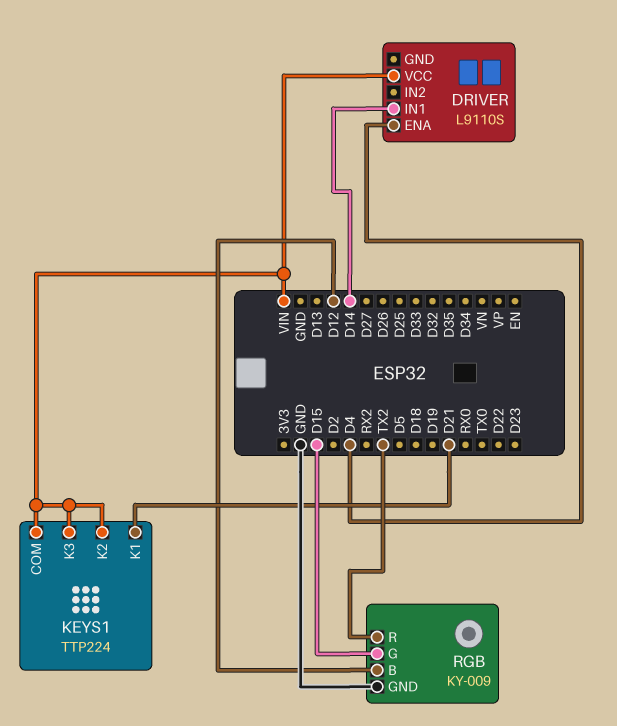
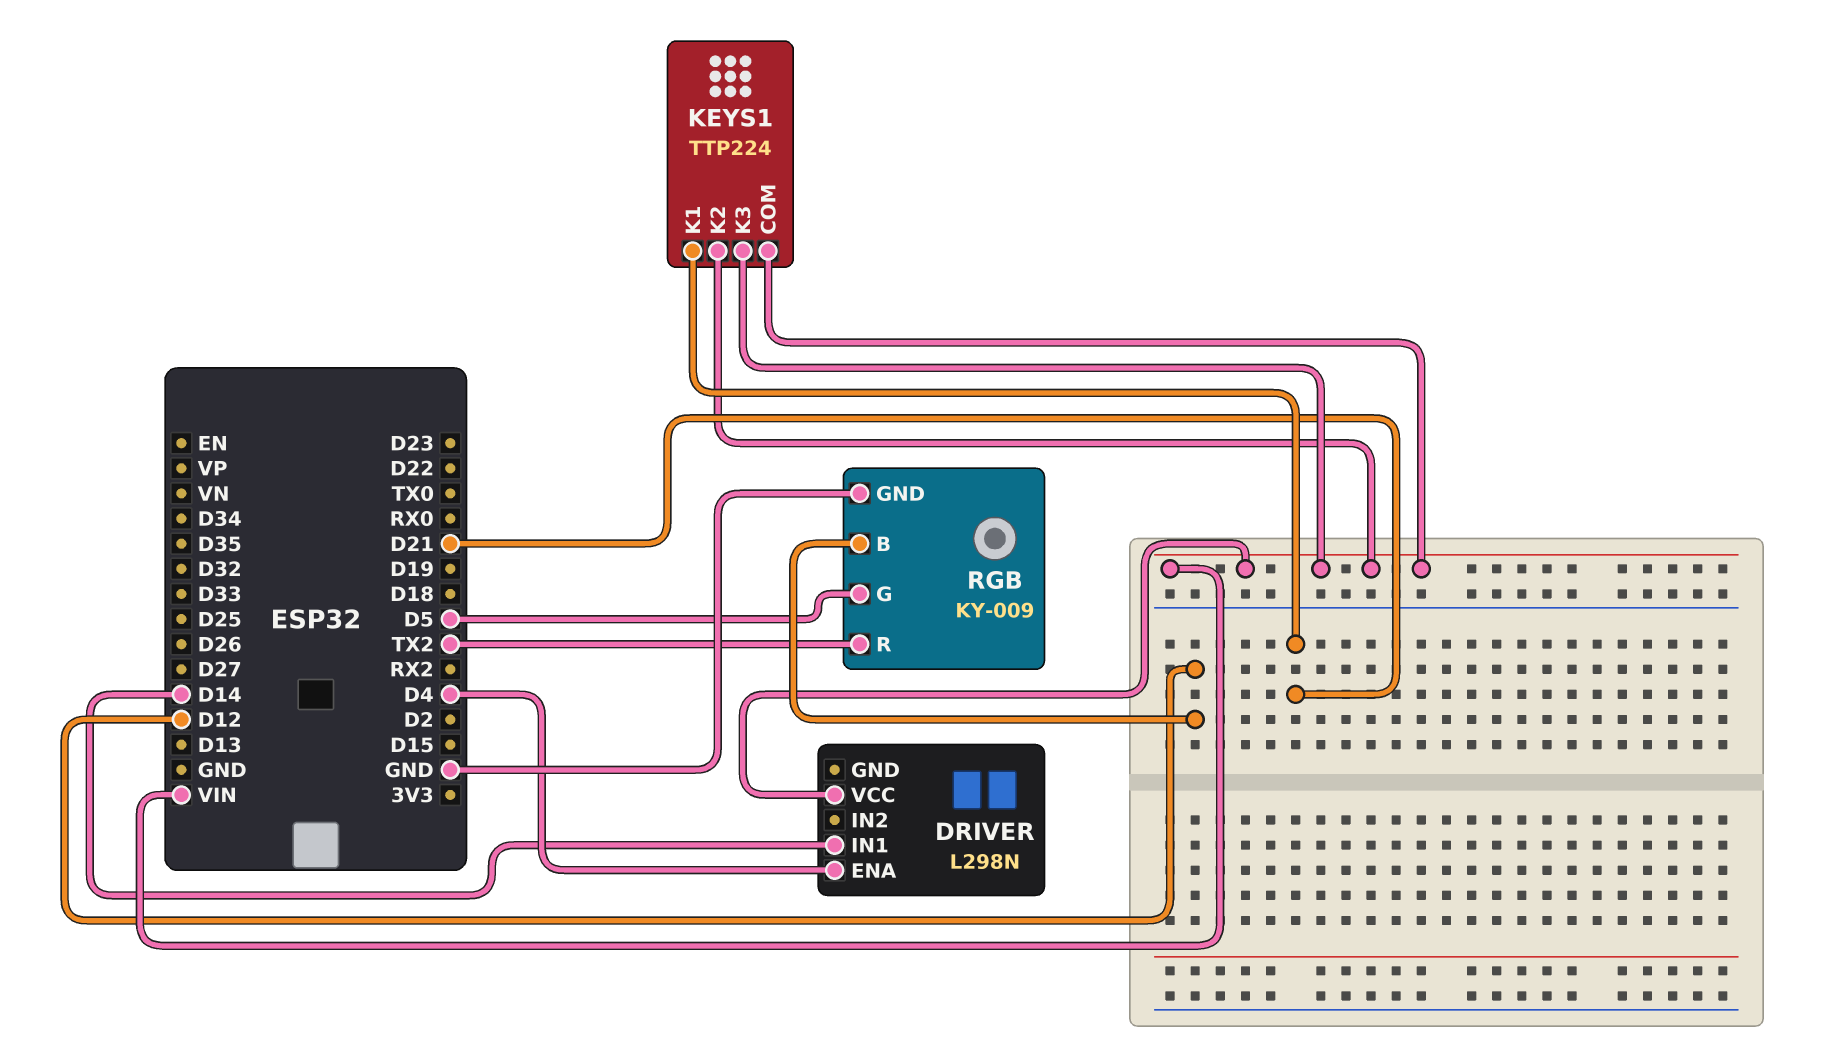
DRIVER: L9110S -> L298N
RGB pin G: D15 -> D5

